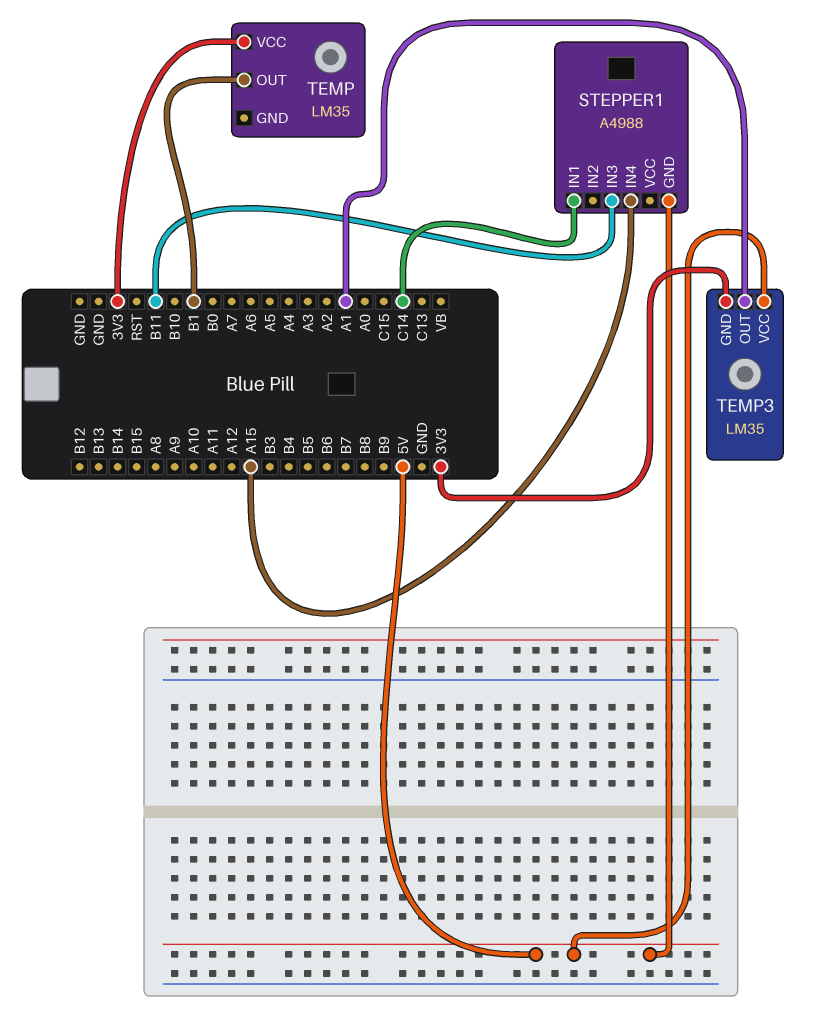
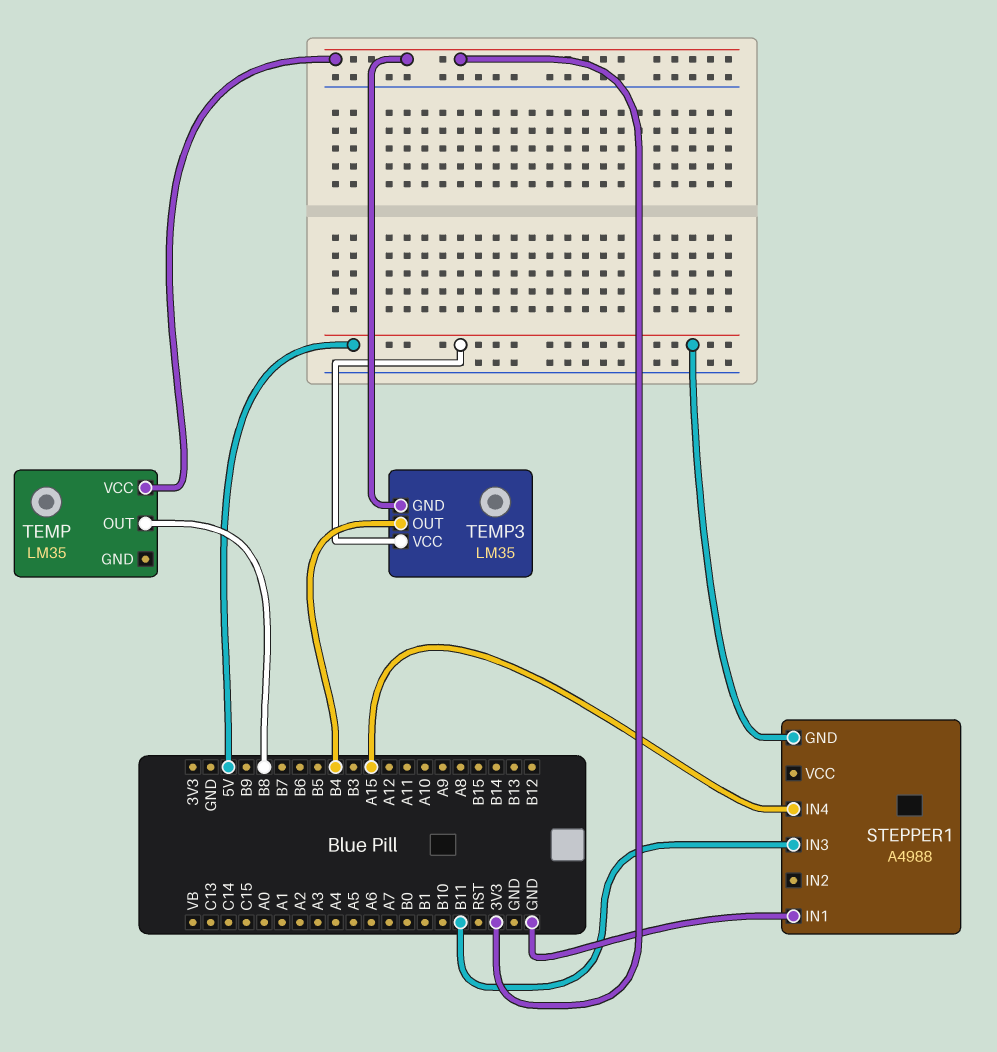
STEPPER1 pin IN1: C14 -> GND
TEMP pin OUT: B1 -> B8
TEMP3 pin OUT: A1 -> B4

